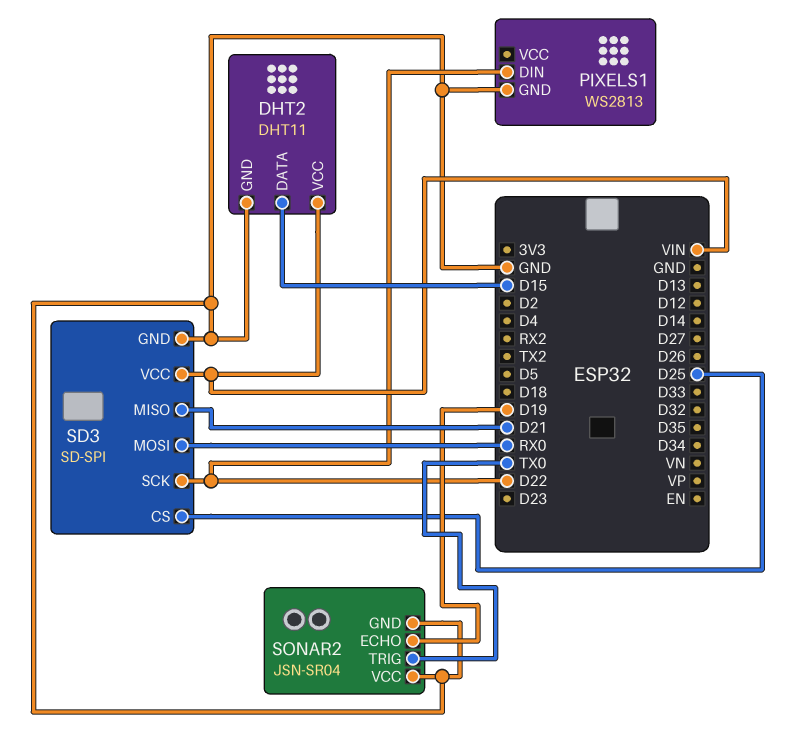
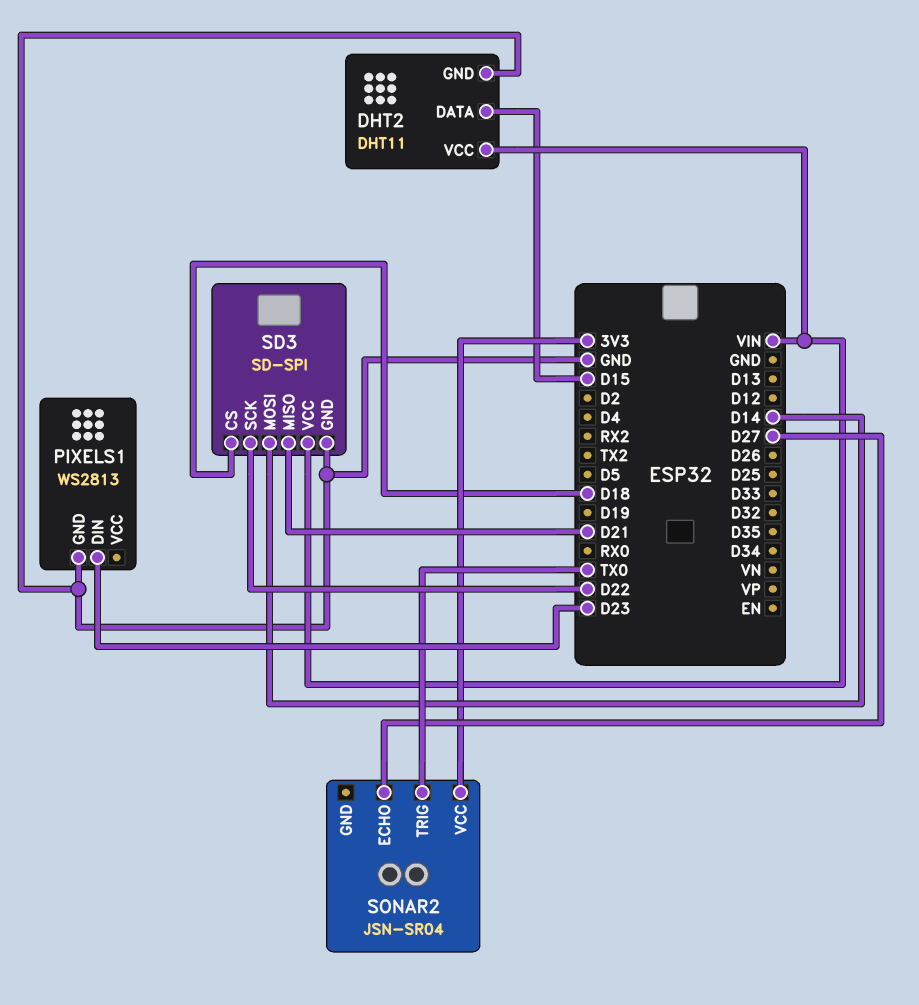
PIXELS1 pin DIN: D22 -> D23
SD3 pin CS: D25 -> D18
SD3 pin MOSI: RX0 -> D14
SONAR2 pin ECHO: D19 -> D27
SONAR2 pin GND: GND -> none
SONAR2 pin VCC: GND -> 3V3

